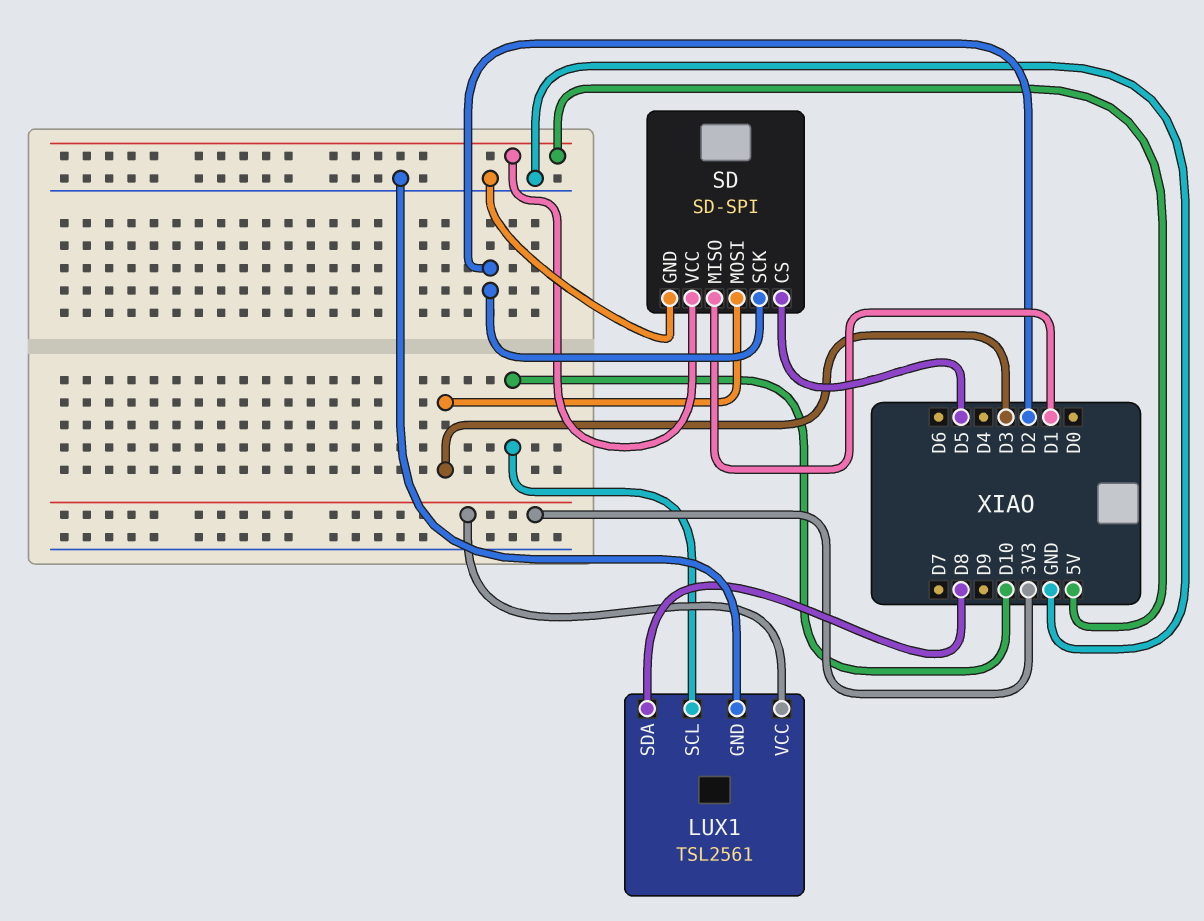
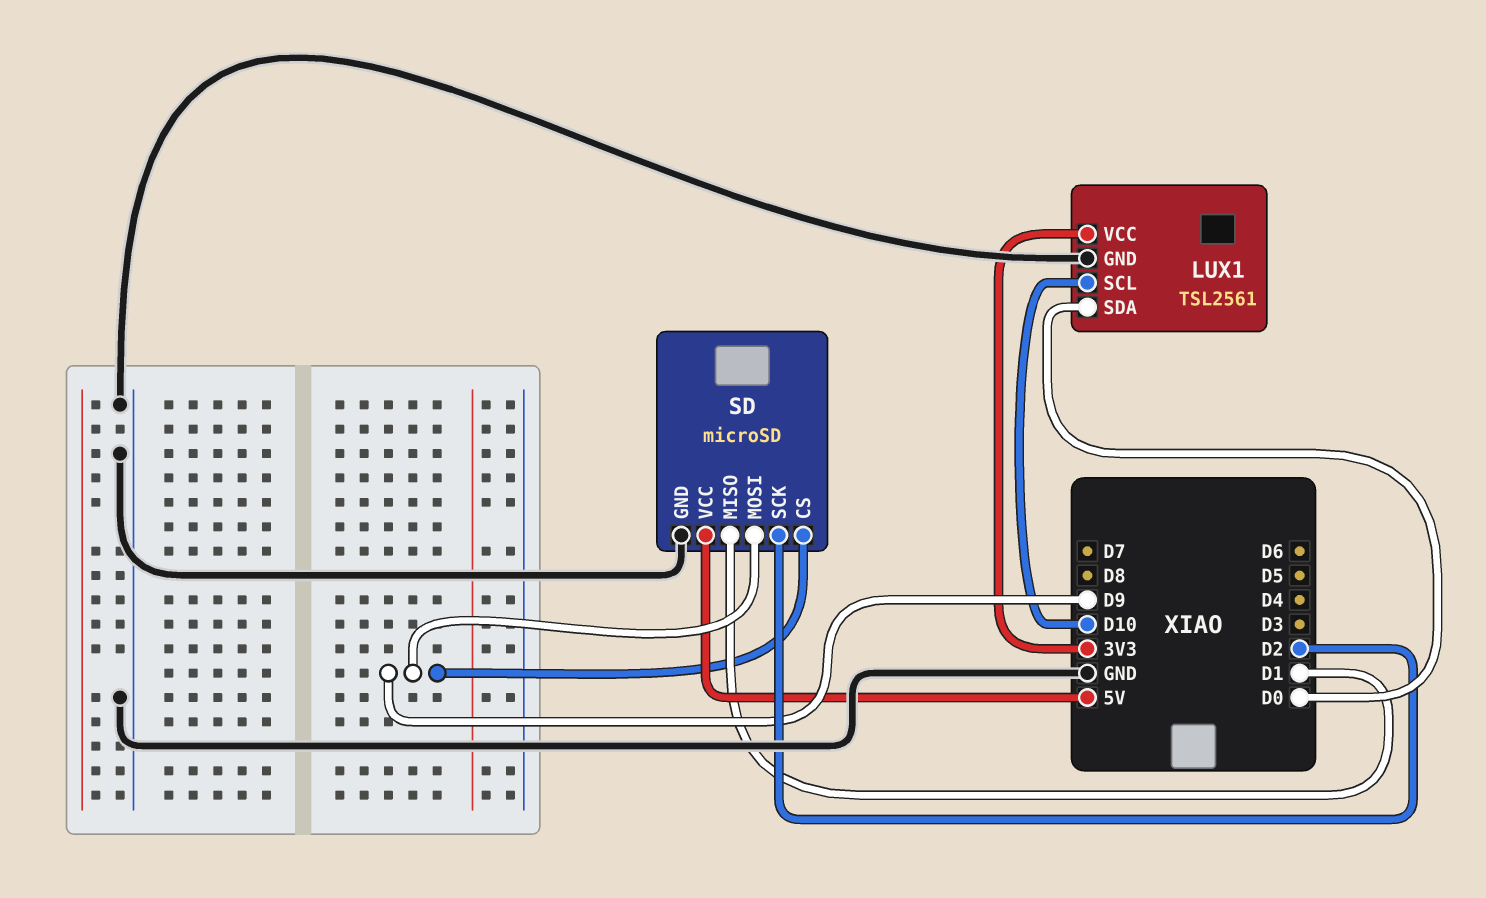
LUX1 pin SDA: D8 -> D0
SD: SD-SPI -> microSD
SD pin CS: D5 -> D9
SD pin MOSI: D3 -> D9

